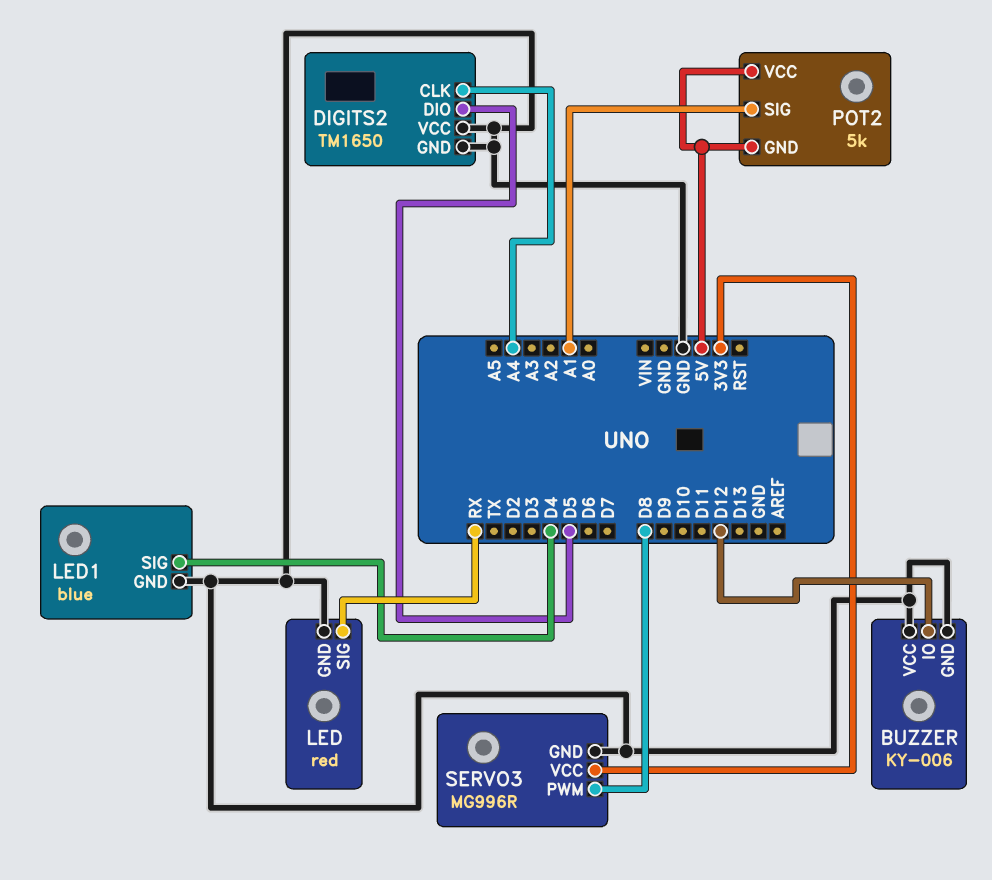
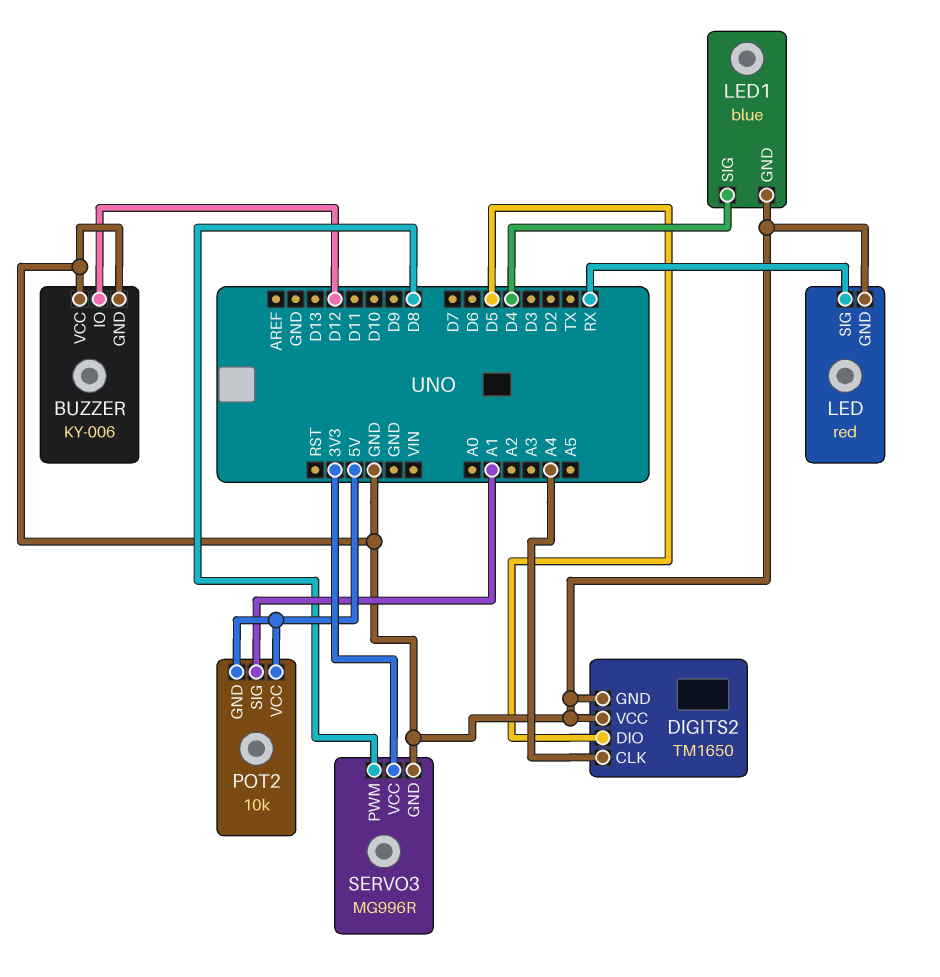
POT2: 5k -> 10k

